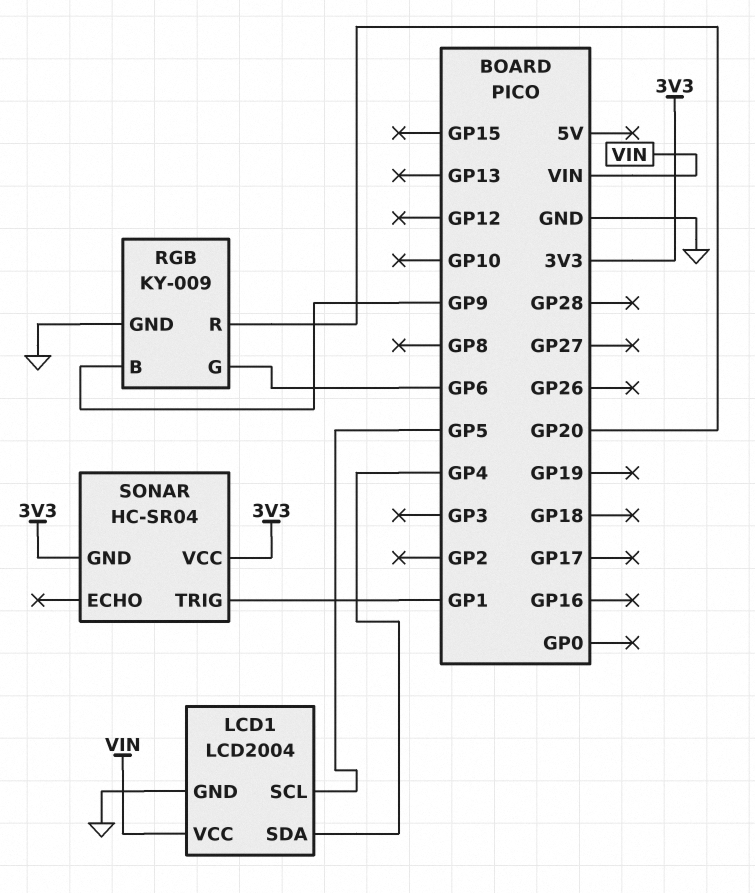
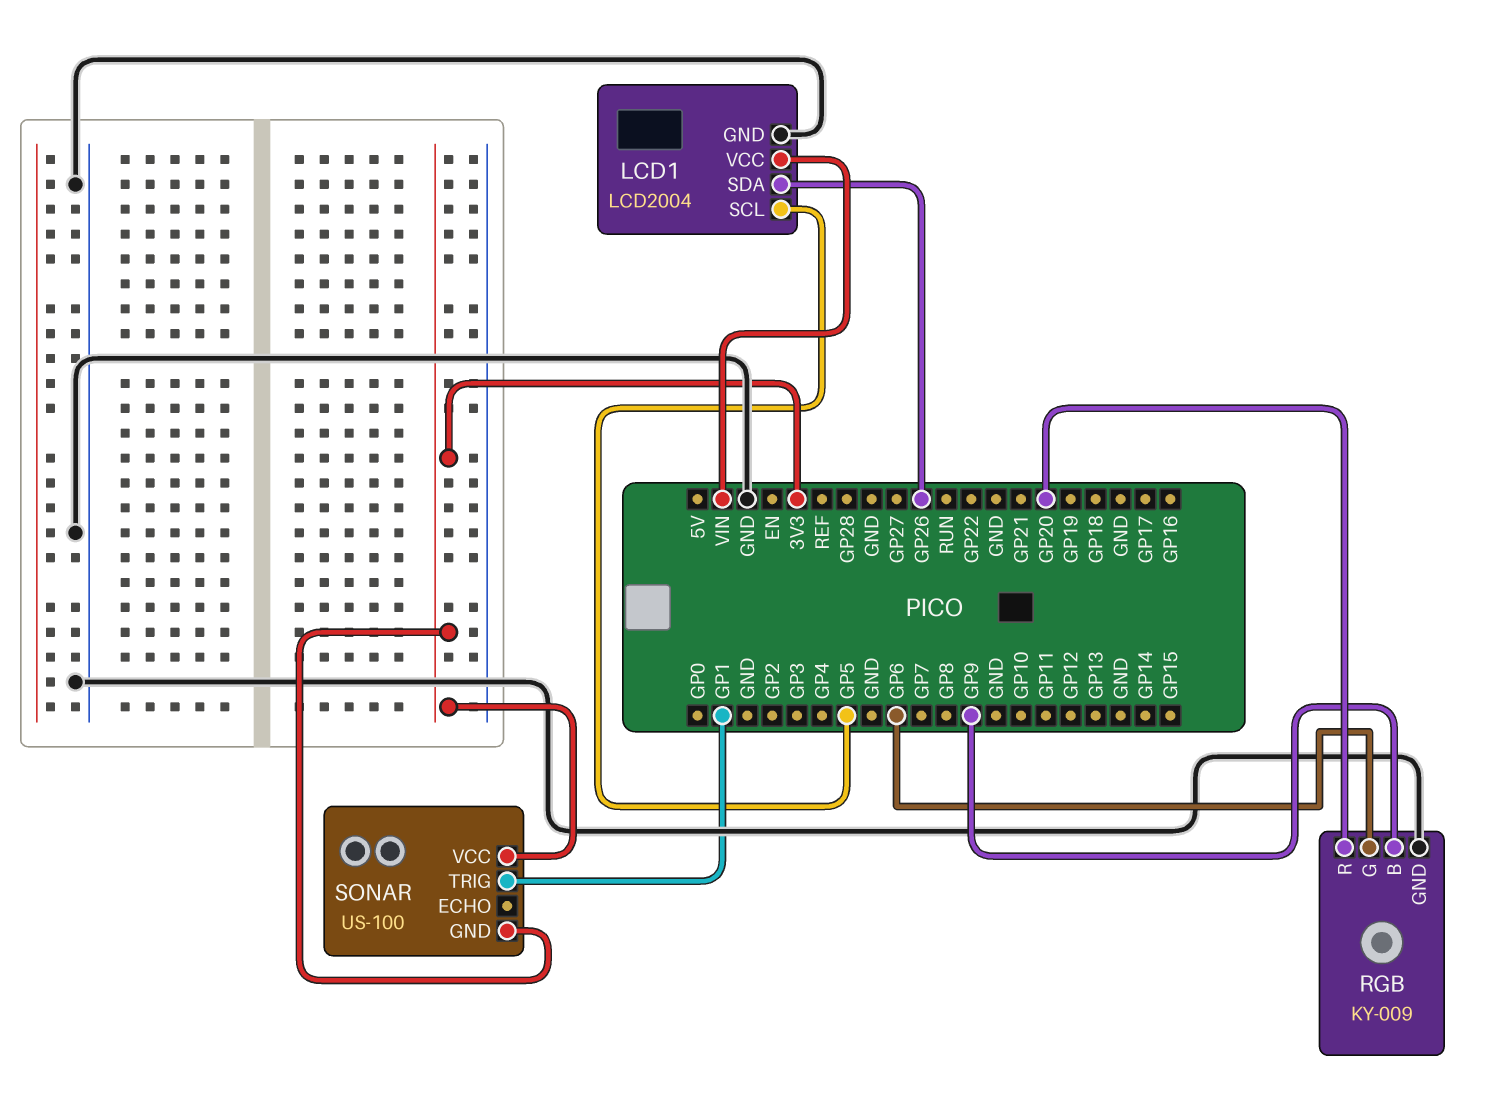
LCD1 pin SDA: GP4 -> GP26
SONAR: HC-SR04 -> US-100

